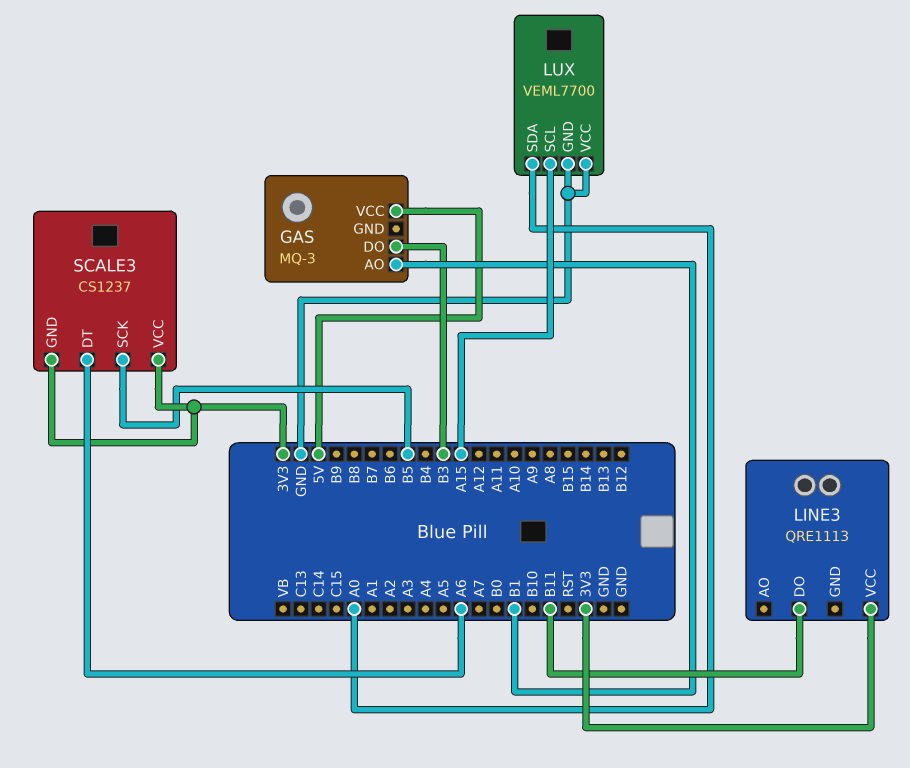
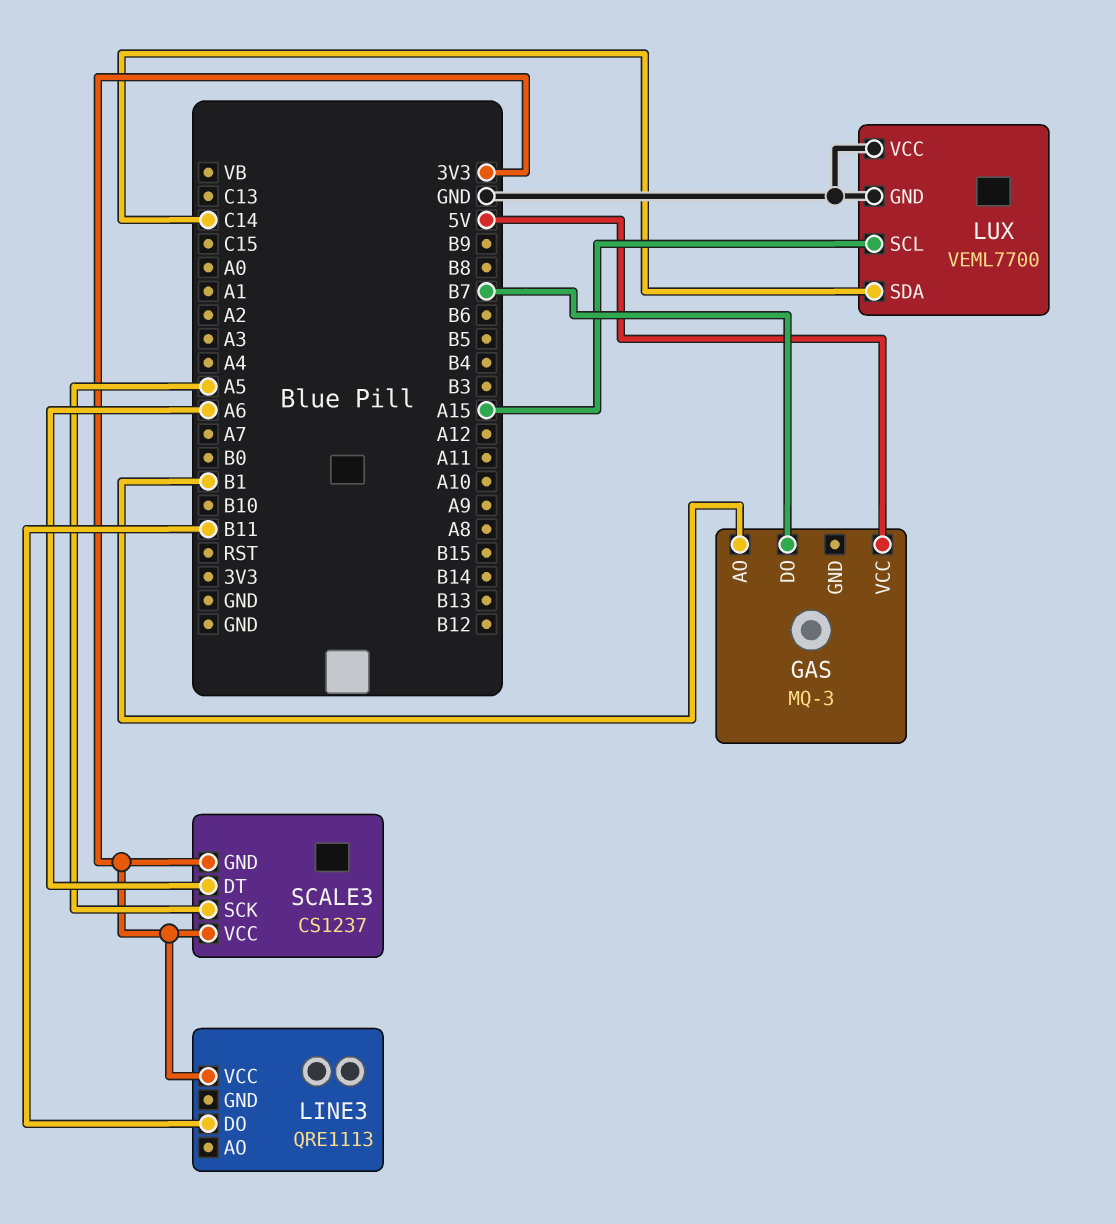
GAS pin DO: B3 -> B7
LUX pin SDA: A0 -> C14
SCALE3 pin SCK: B5 -> A5

